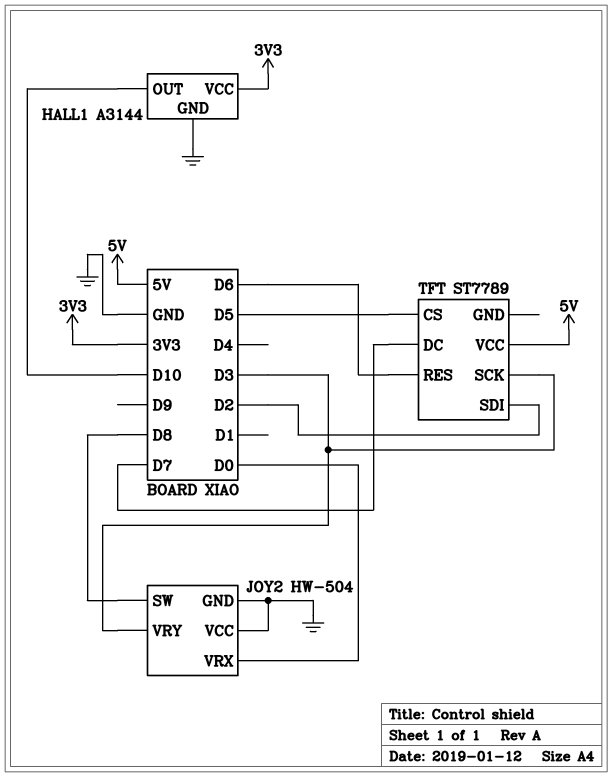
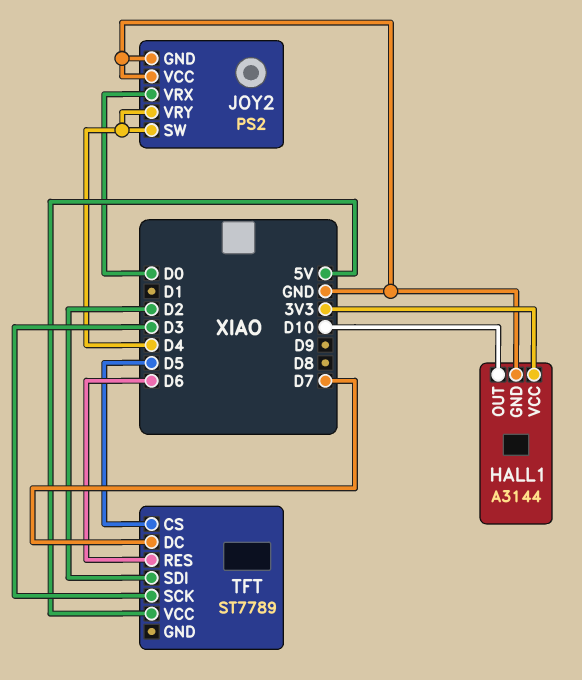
JOY2: HW-504 -> PS2
JOY2 pin SW: D8 -> D4
JOY2 pin VRY: D3 -> D4

